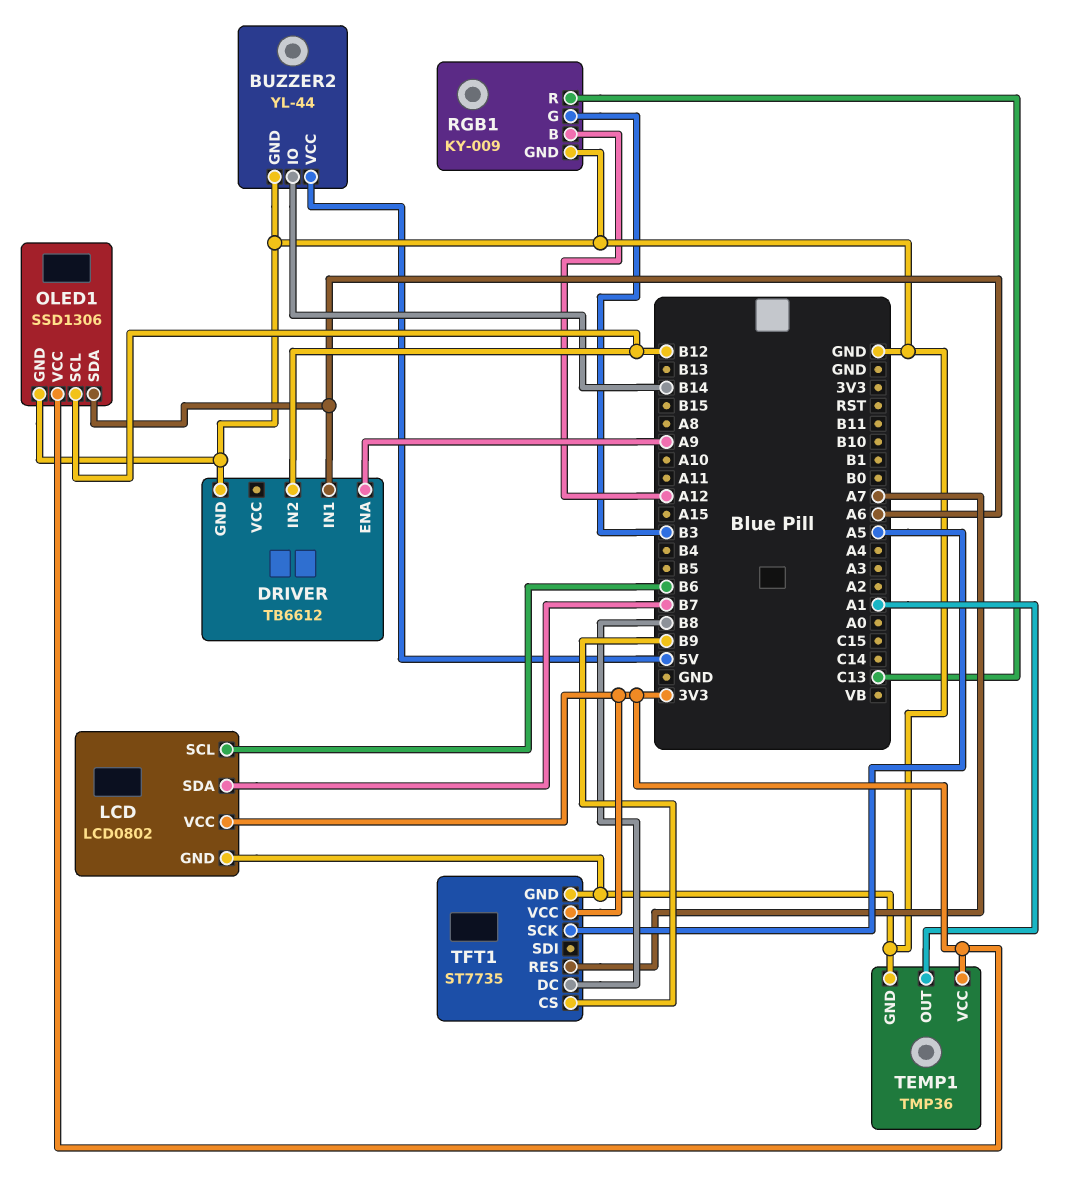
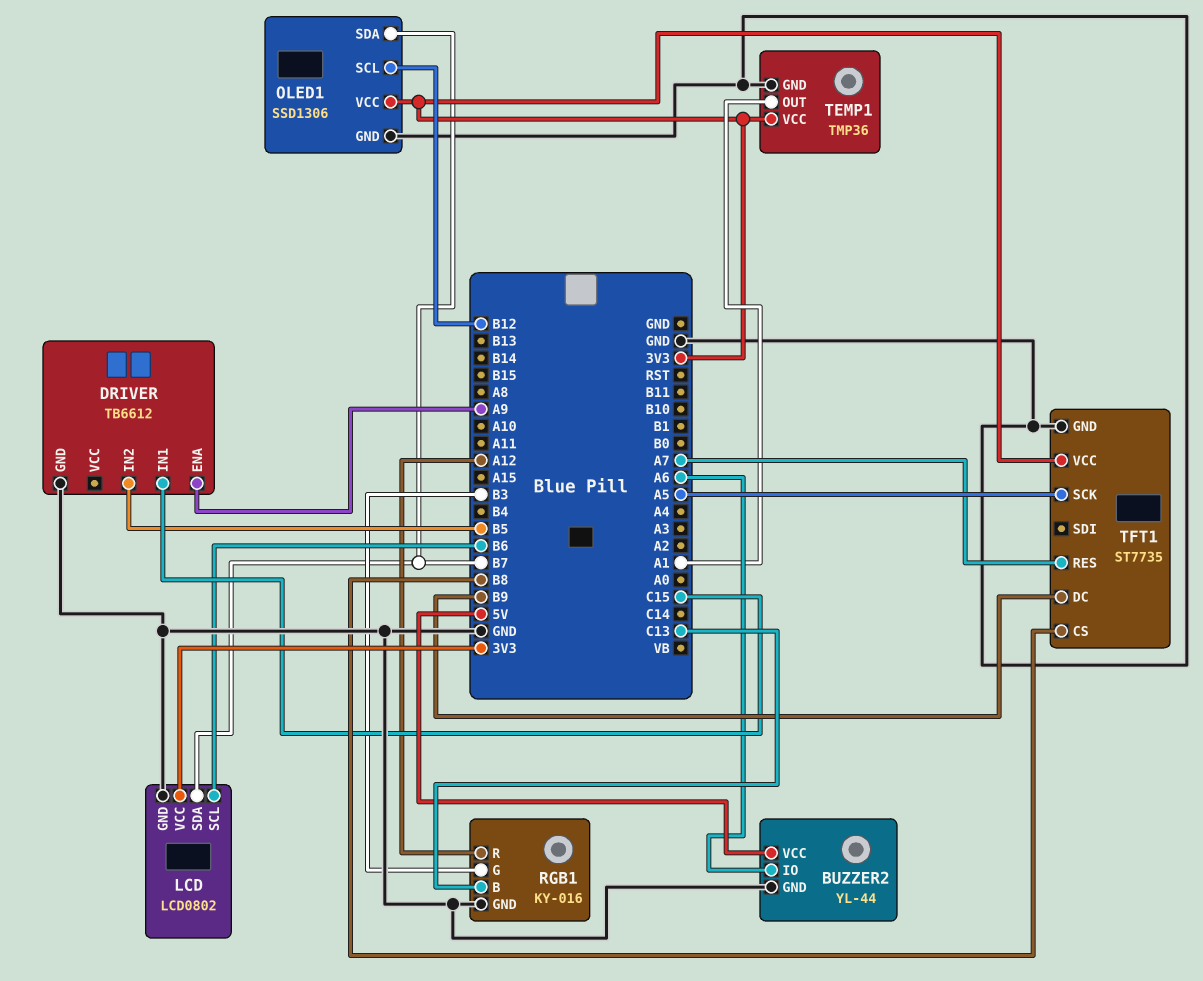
BUZZER2 pin IO: B14 -> A6
DRIVER pin IN1: A6 -> C15
DRIVER pin IN2: B12 -> B5
OLED1 pin SDA: A6 -> B7
RGB1: KY-009 -> KY-016
RGB1 pin B: A12 -> C13
RGB1 pin R: C13 -> A12
TFT1 pin CS: B9 -> B8
TFT1 pin DC: B8 -> B9

